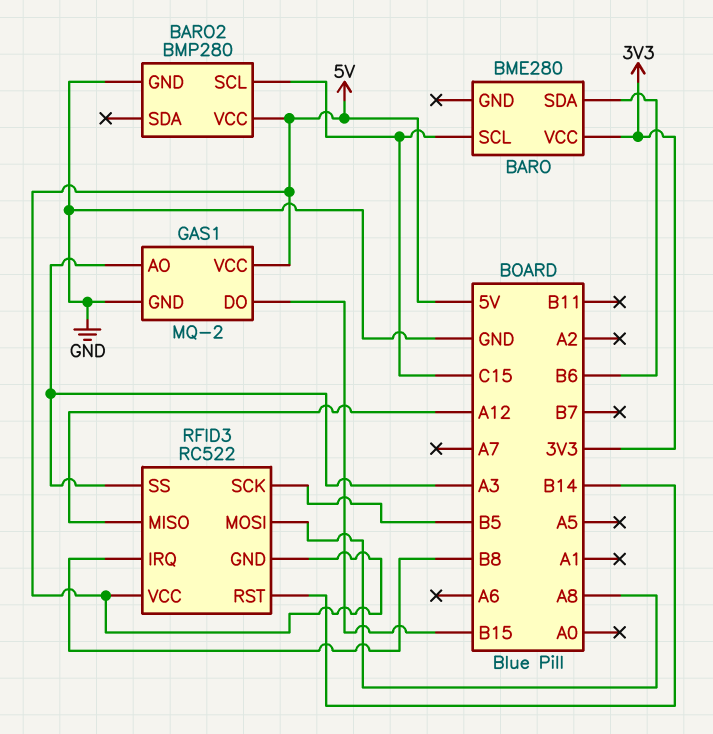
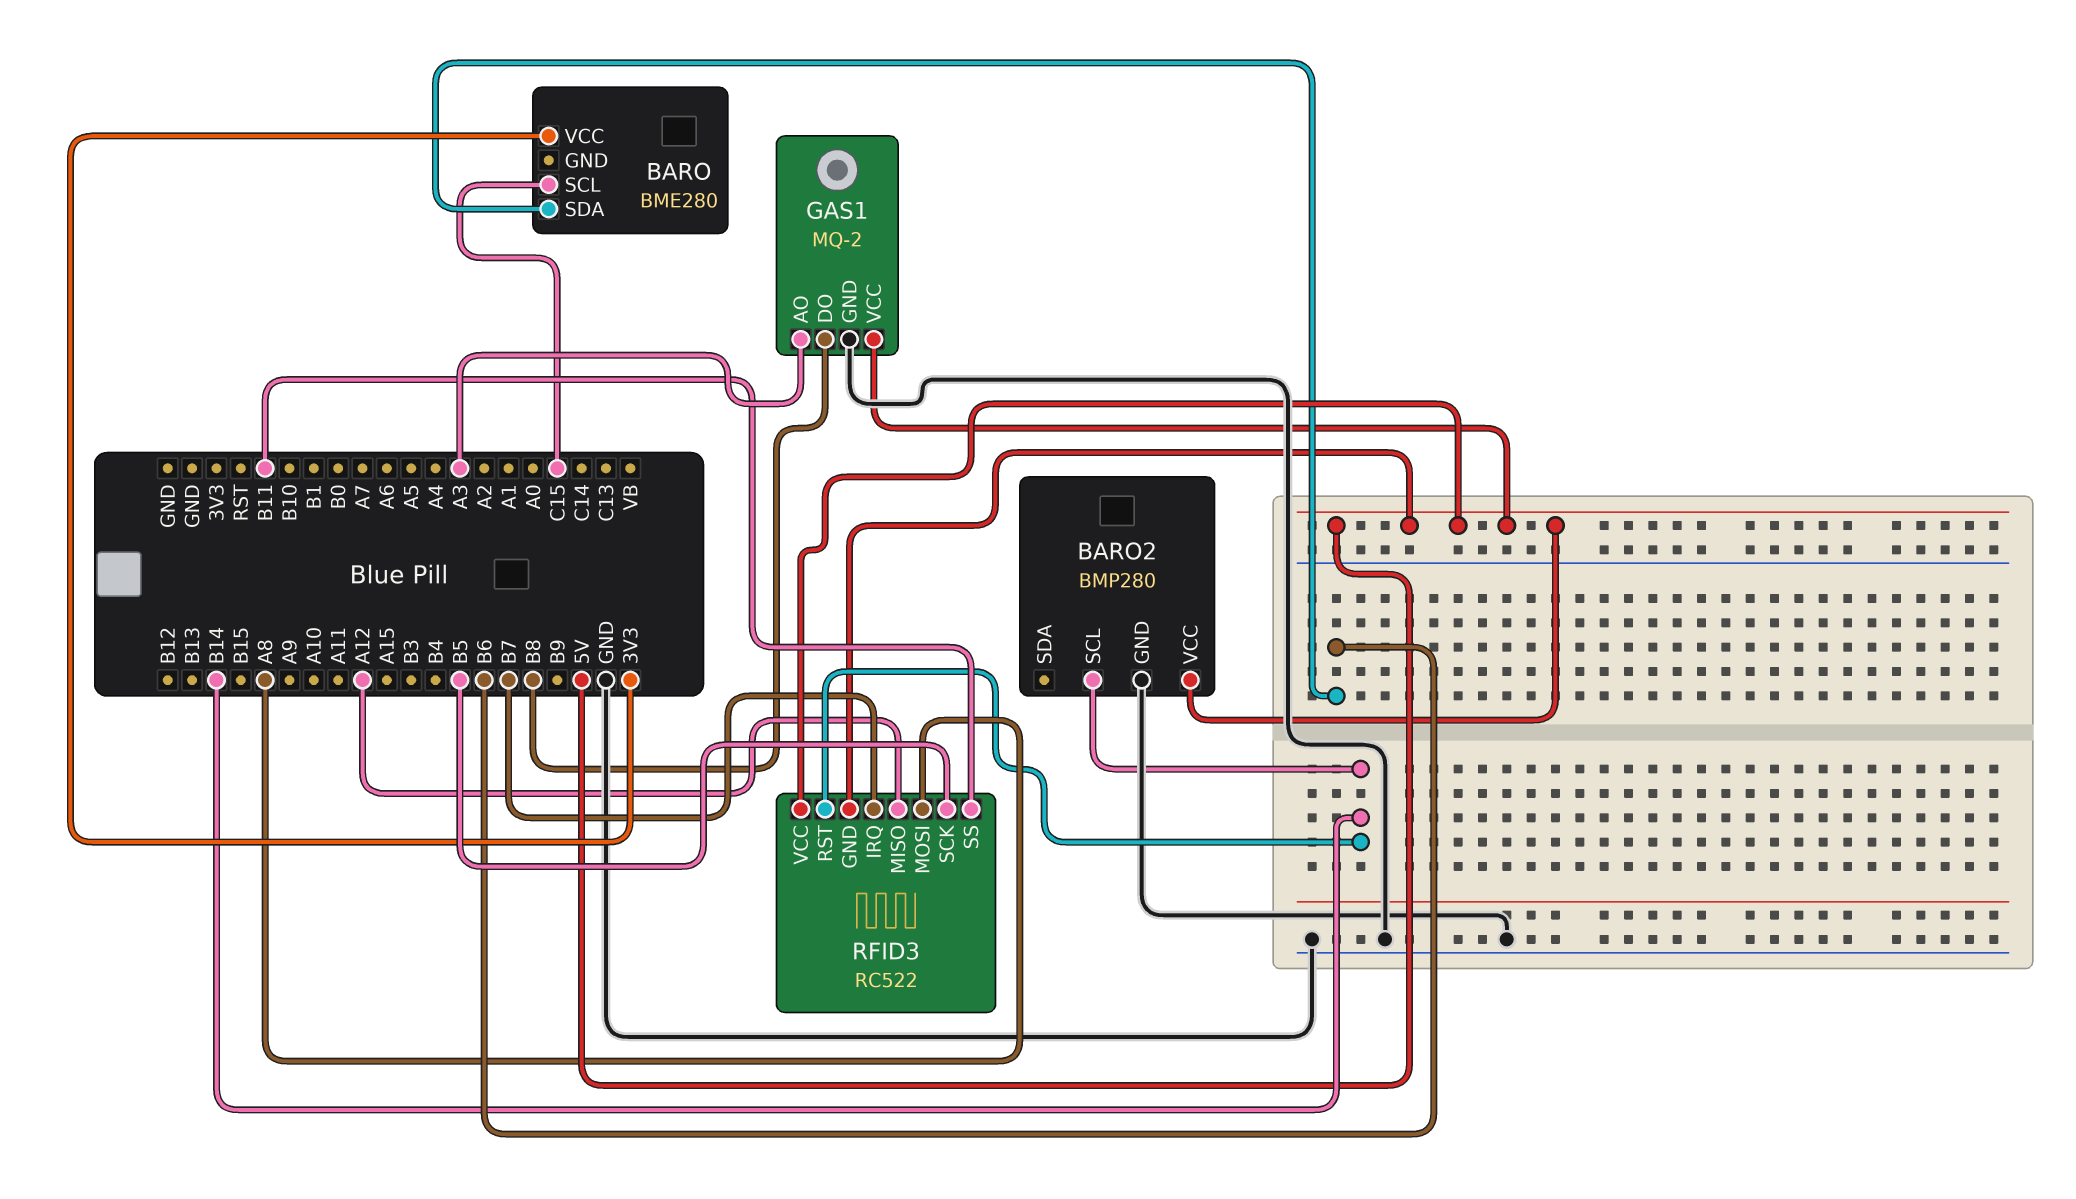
BARO2 pin SCL: C15 -> B14
GAS1 pin DO: B15 -> B8
RFID3 pin IRQ: B8 -> B7
RFID3 pin SS: A3 -> B11

